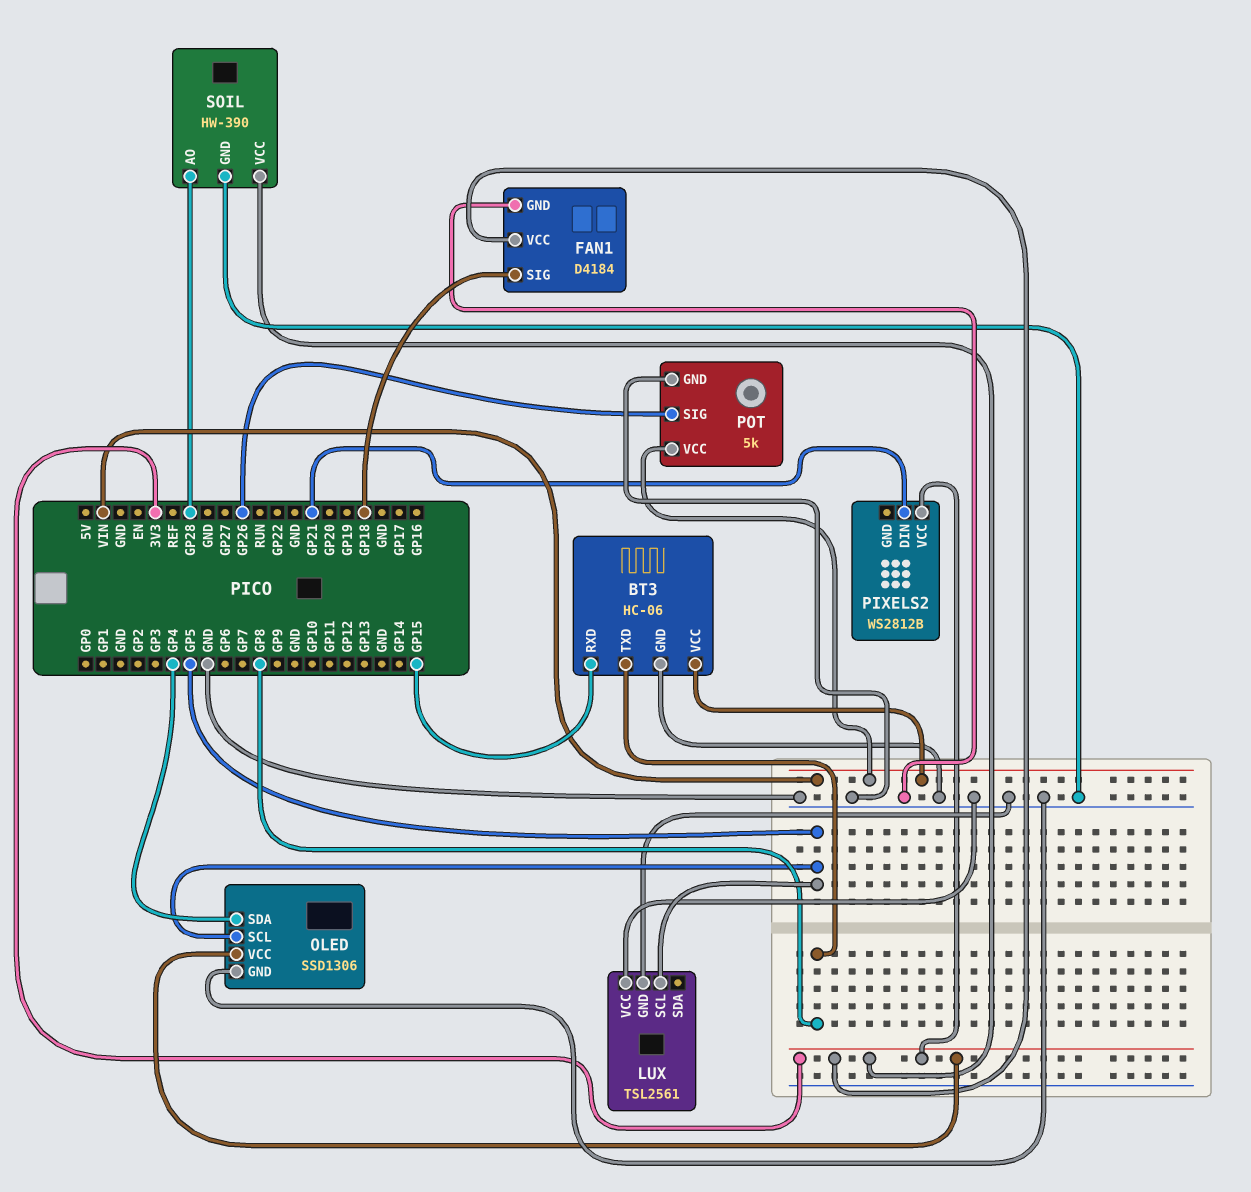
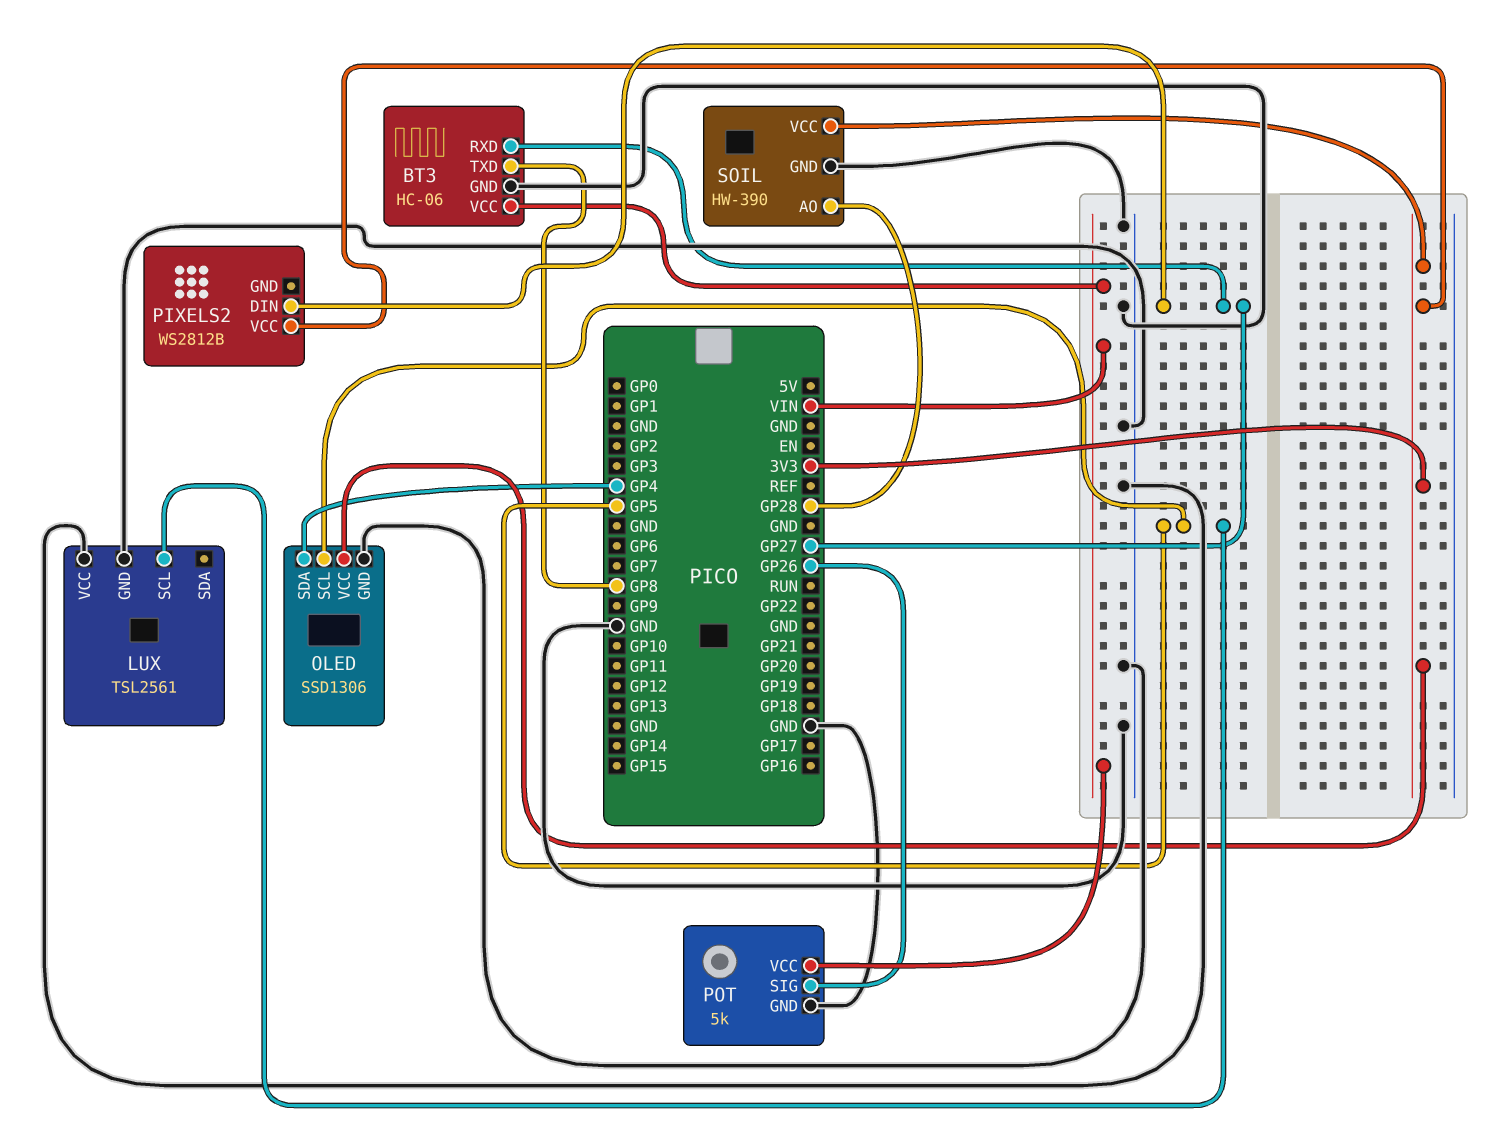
BT3 pin RXD: GP15 -> GP27
FAN1: D4184 -> none
FAN1 pin GND: GND -> none
FAN1 pin SIG: GP18 -> none
FAN1 pin VCC: 3V3 -> none
PIXELS2 pin DIN: GP21 -> GP27

